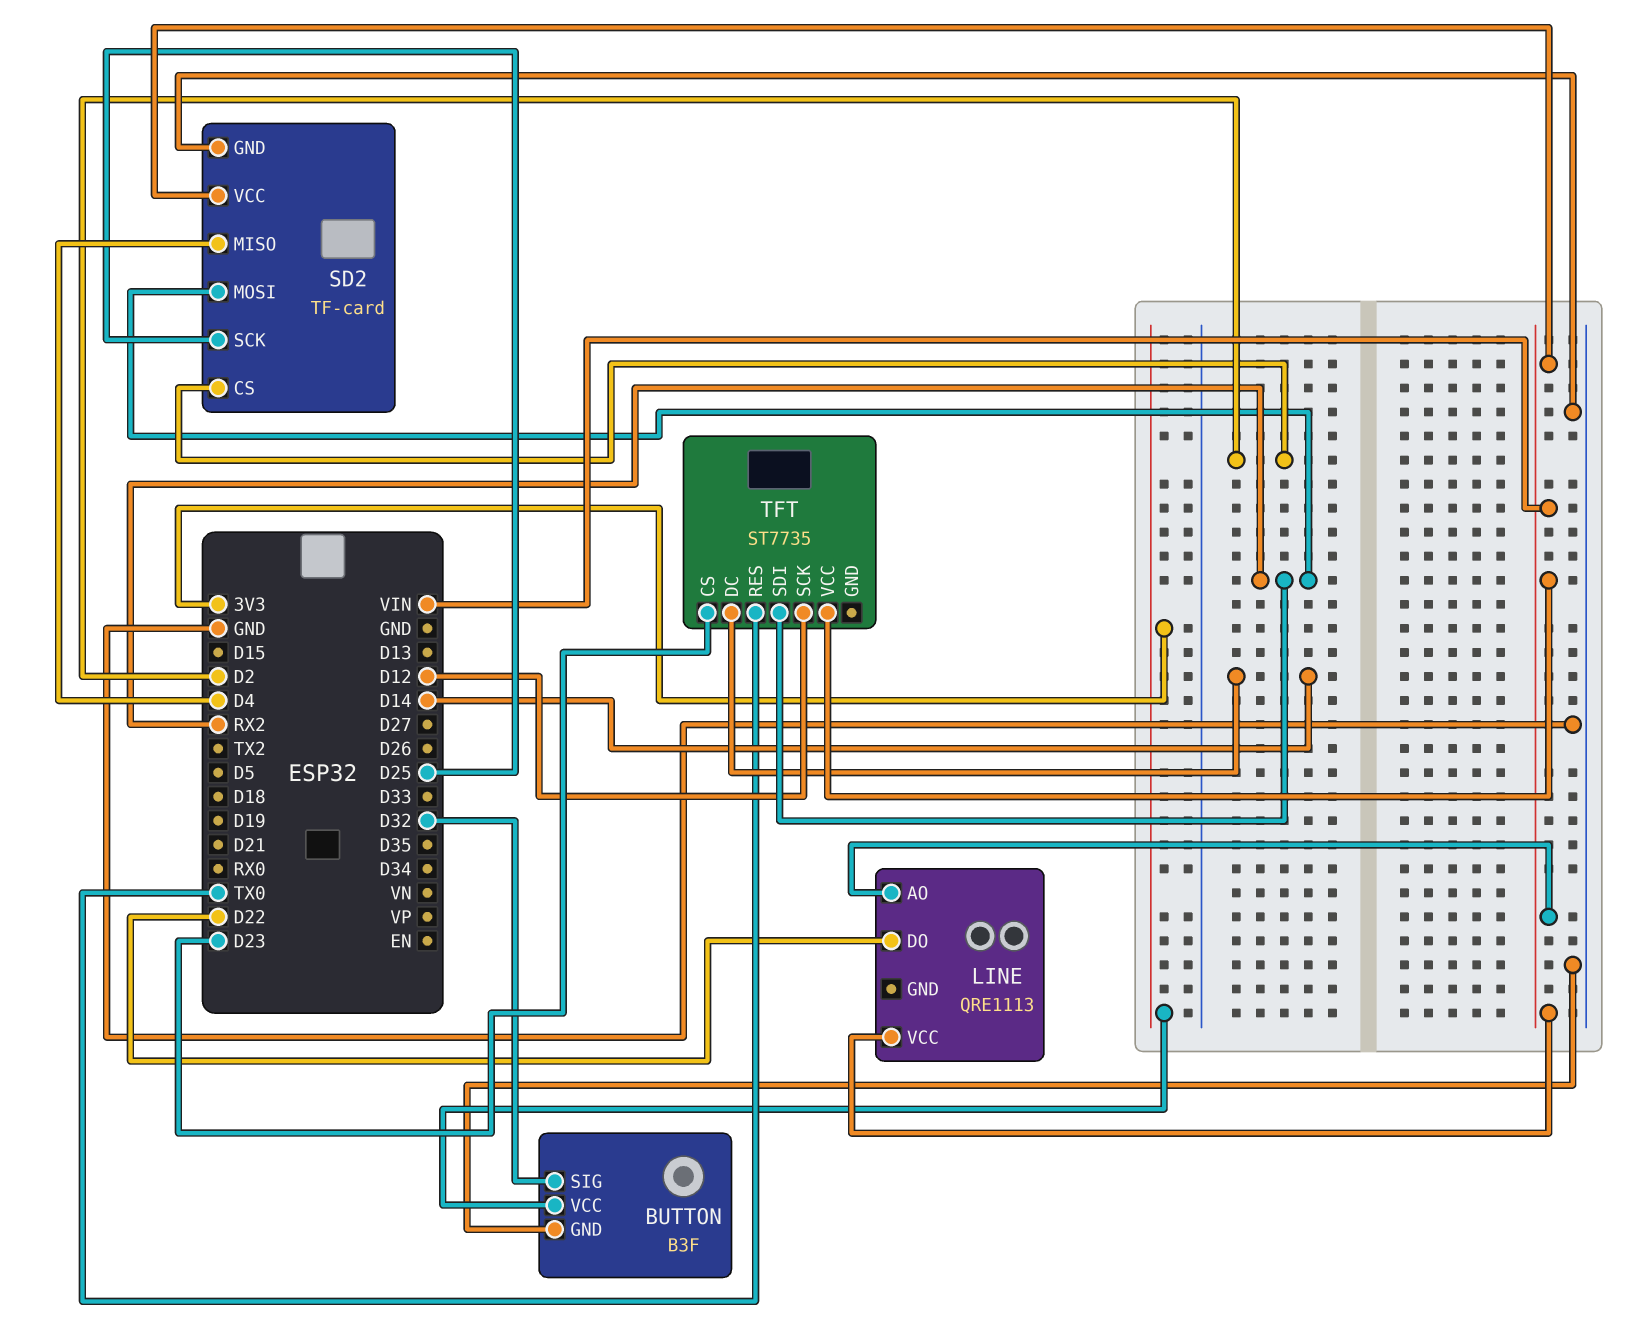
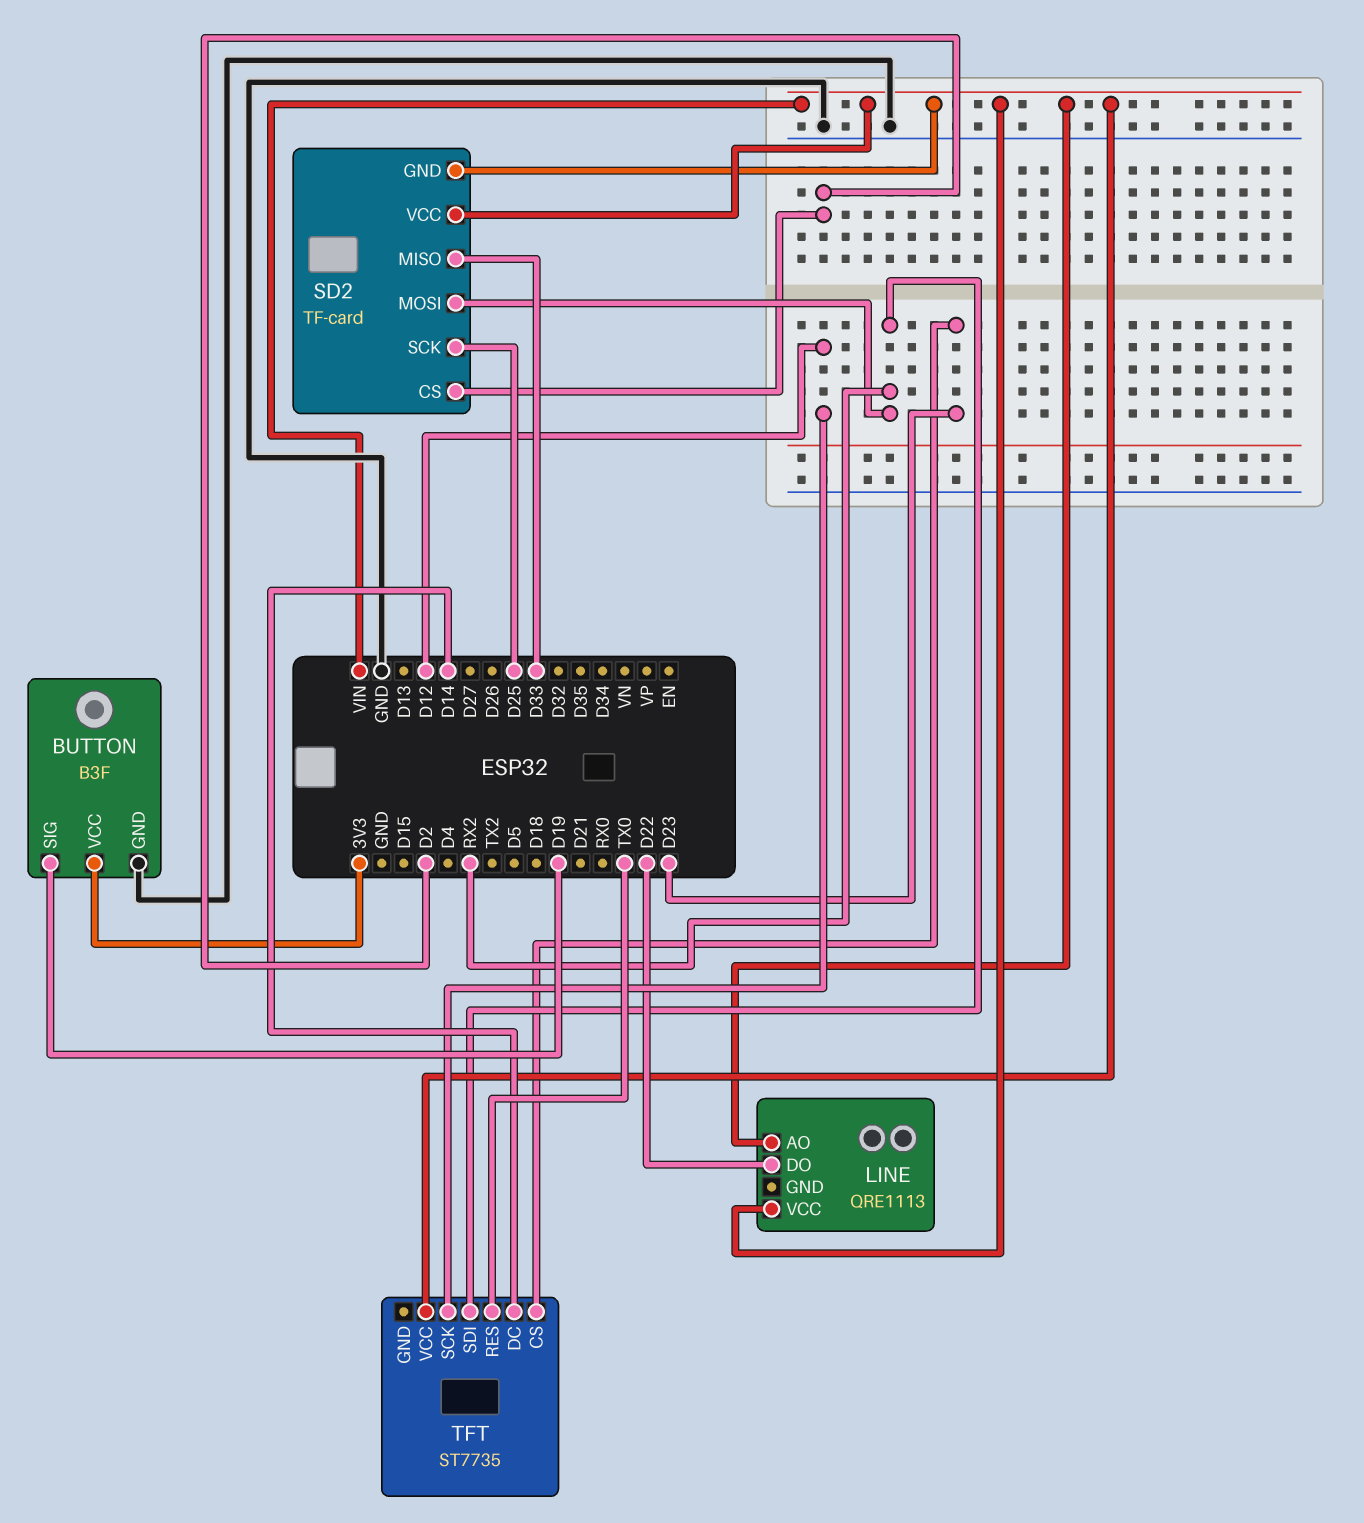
BUTTON pin SIG: D32 -> D19
SD2 pin GND: GND -> VIN
SD2 pin MISO: D4 -> D33

